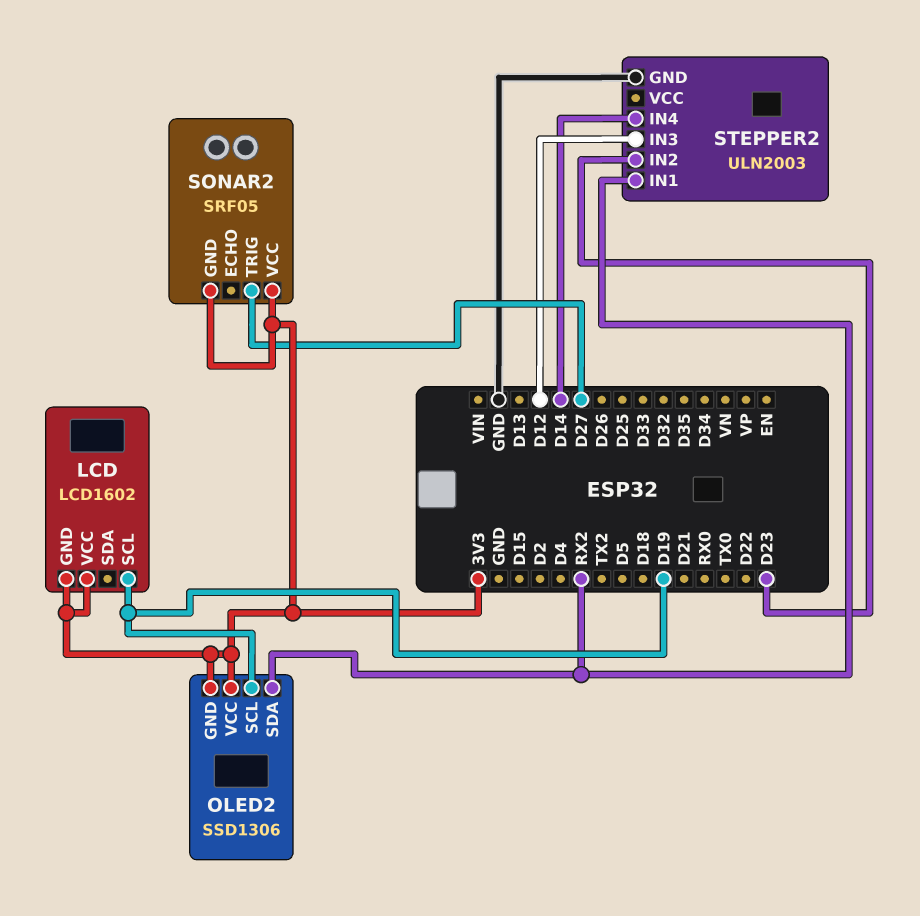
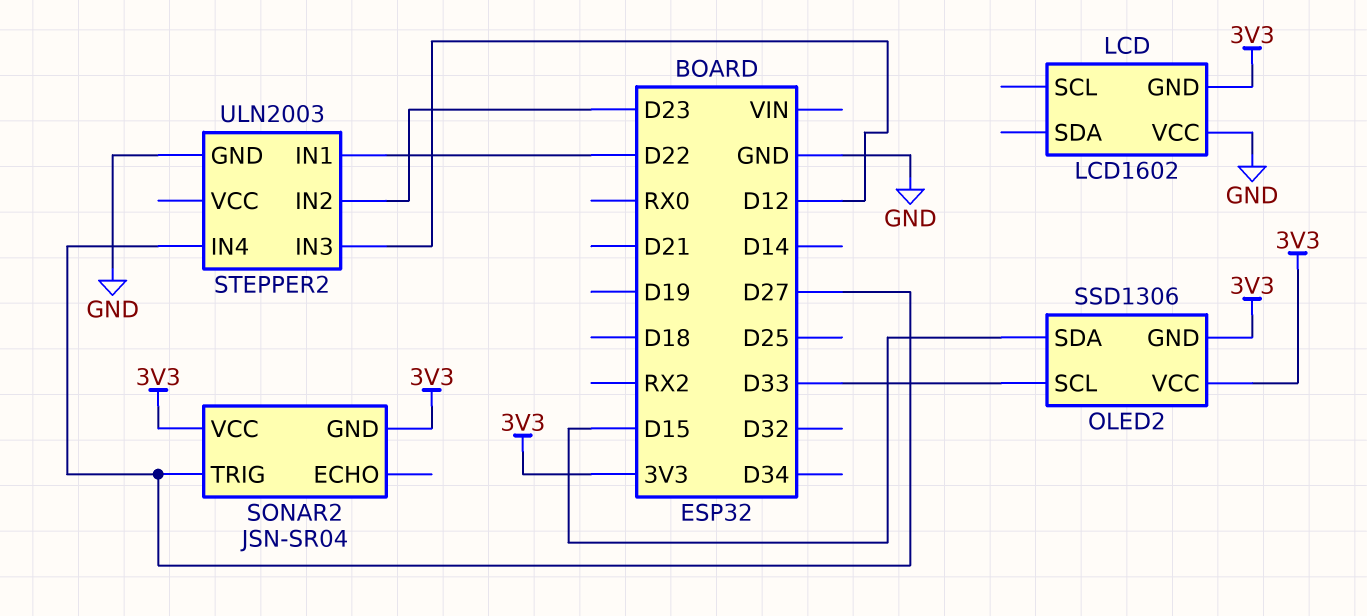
LCD pin SCL: D19 -> none
LCD pin VCC: 3V3 -> GND
OLED2 pin SCL: D19 -> D33
OLED2 pin SDA: RX2 -> D15
SONAR2: SRF05 -> JSN-SR04
STEPPER2 pin IN1: RX2 -> D22
STEPPER2 pin IN4: D14 -> D27

